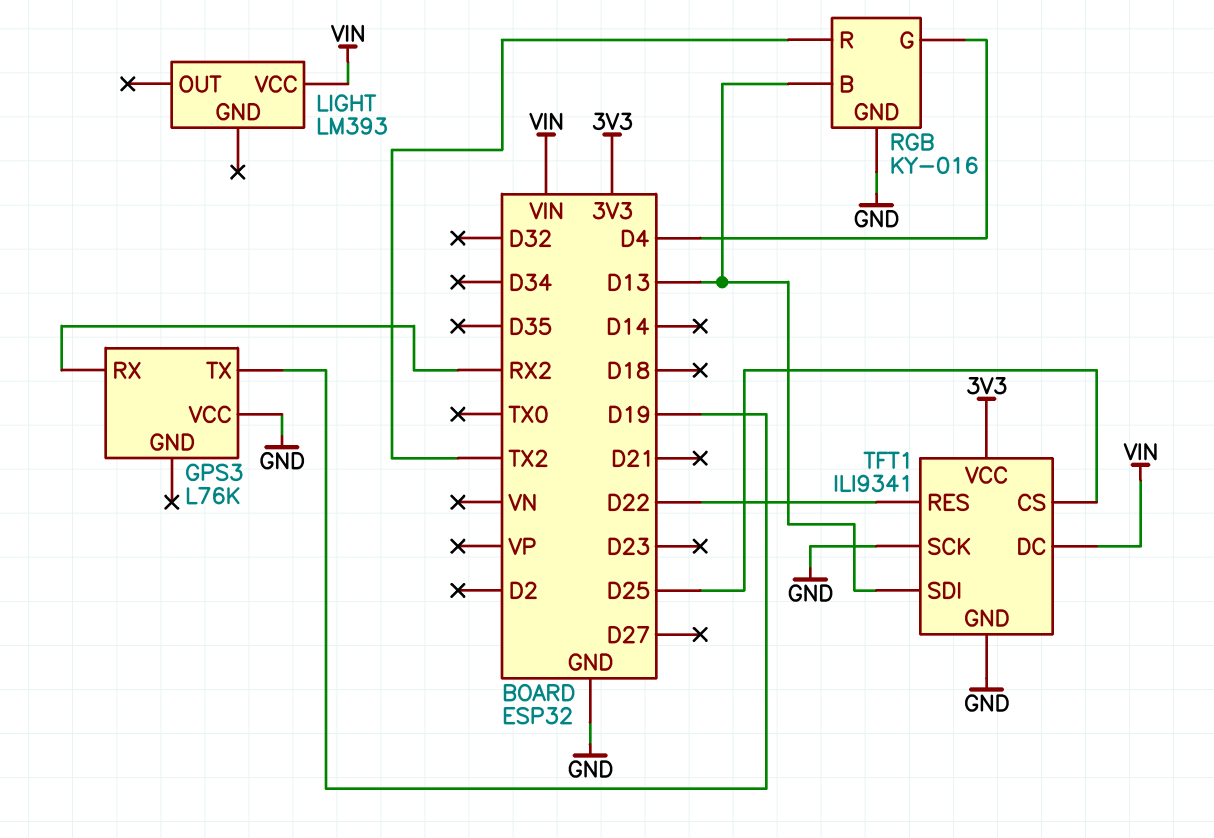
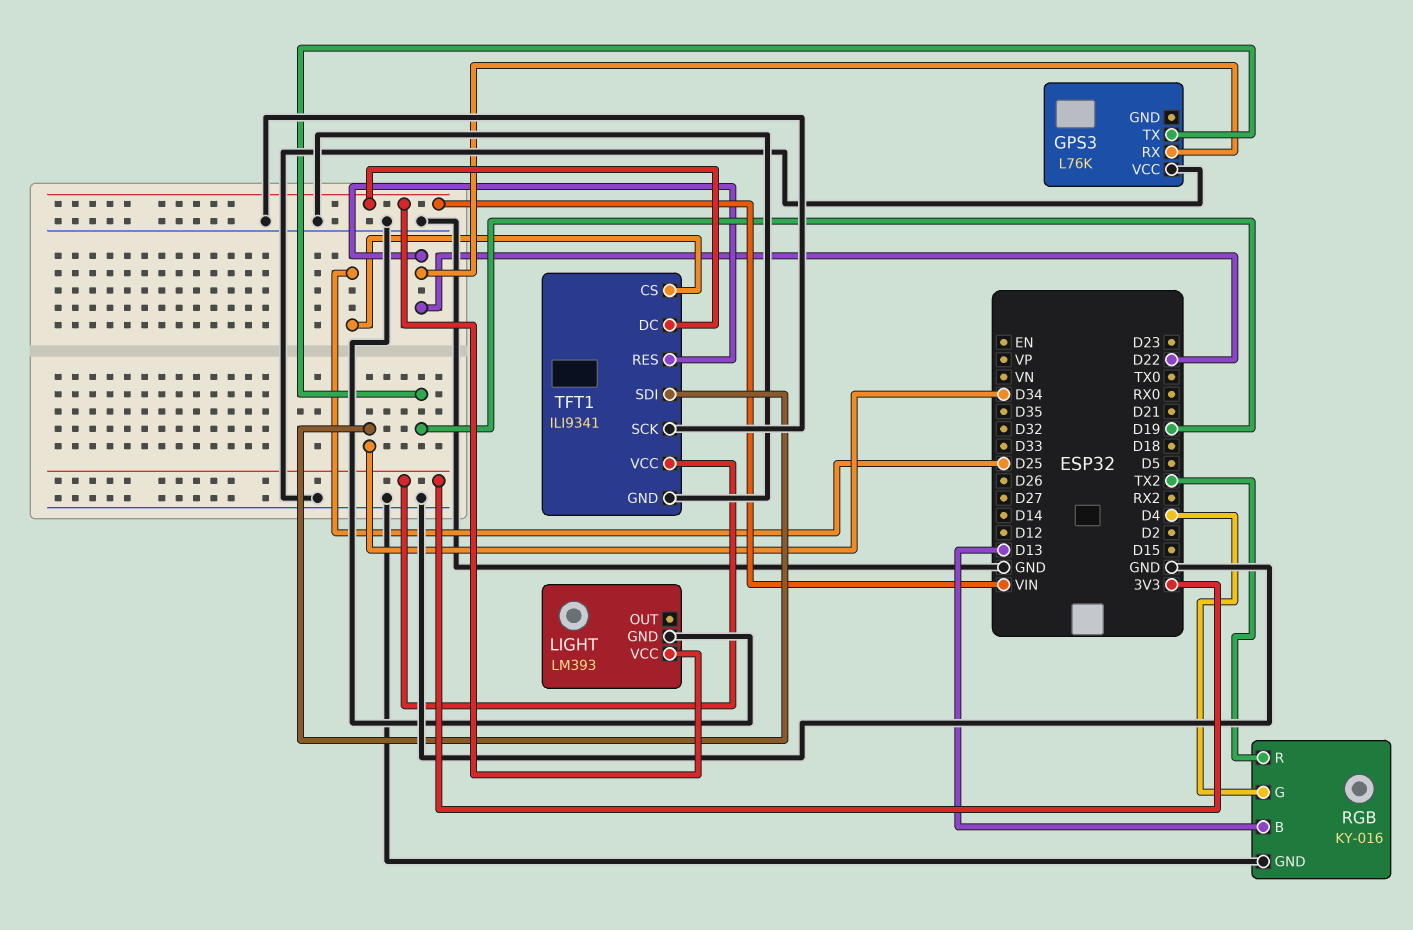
GPS3 pin RX: RX2 -> D22
LIGHT pin GND: none -> GND
TFT1 pin SDI: D13 -> D34

